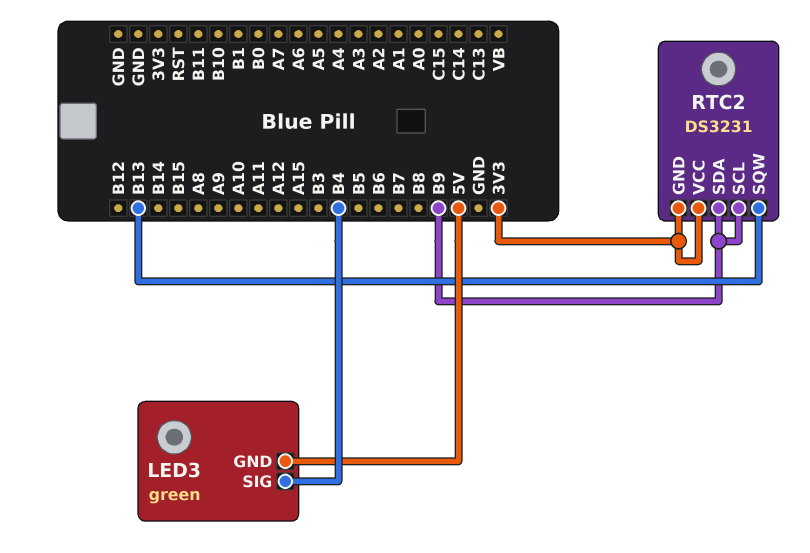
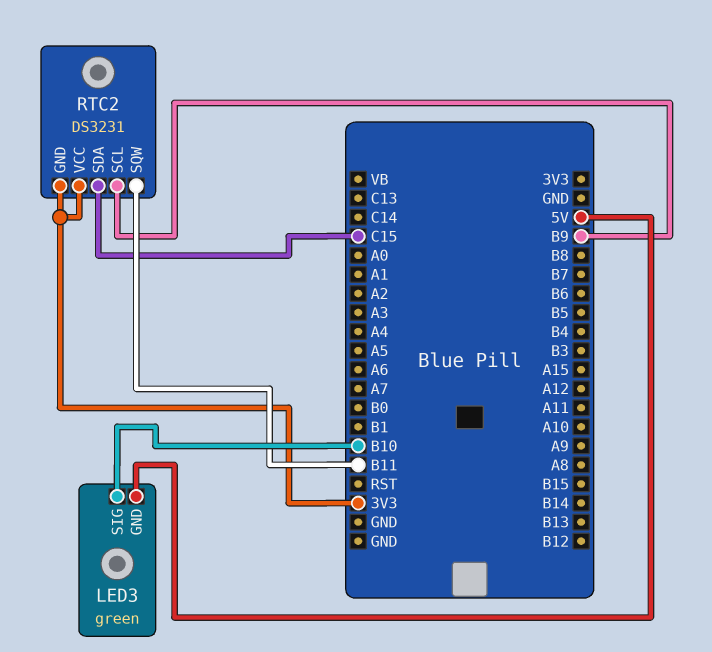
LED3 pin SIG: B4 -> B10
RTC2 pin SDA: B9 -> C15
RTC2 pin SQW: B13 -> B11

